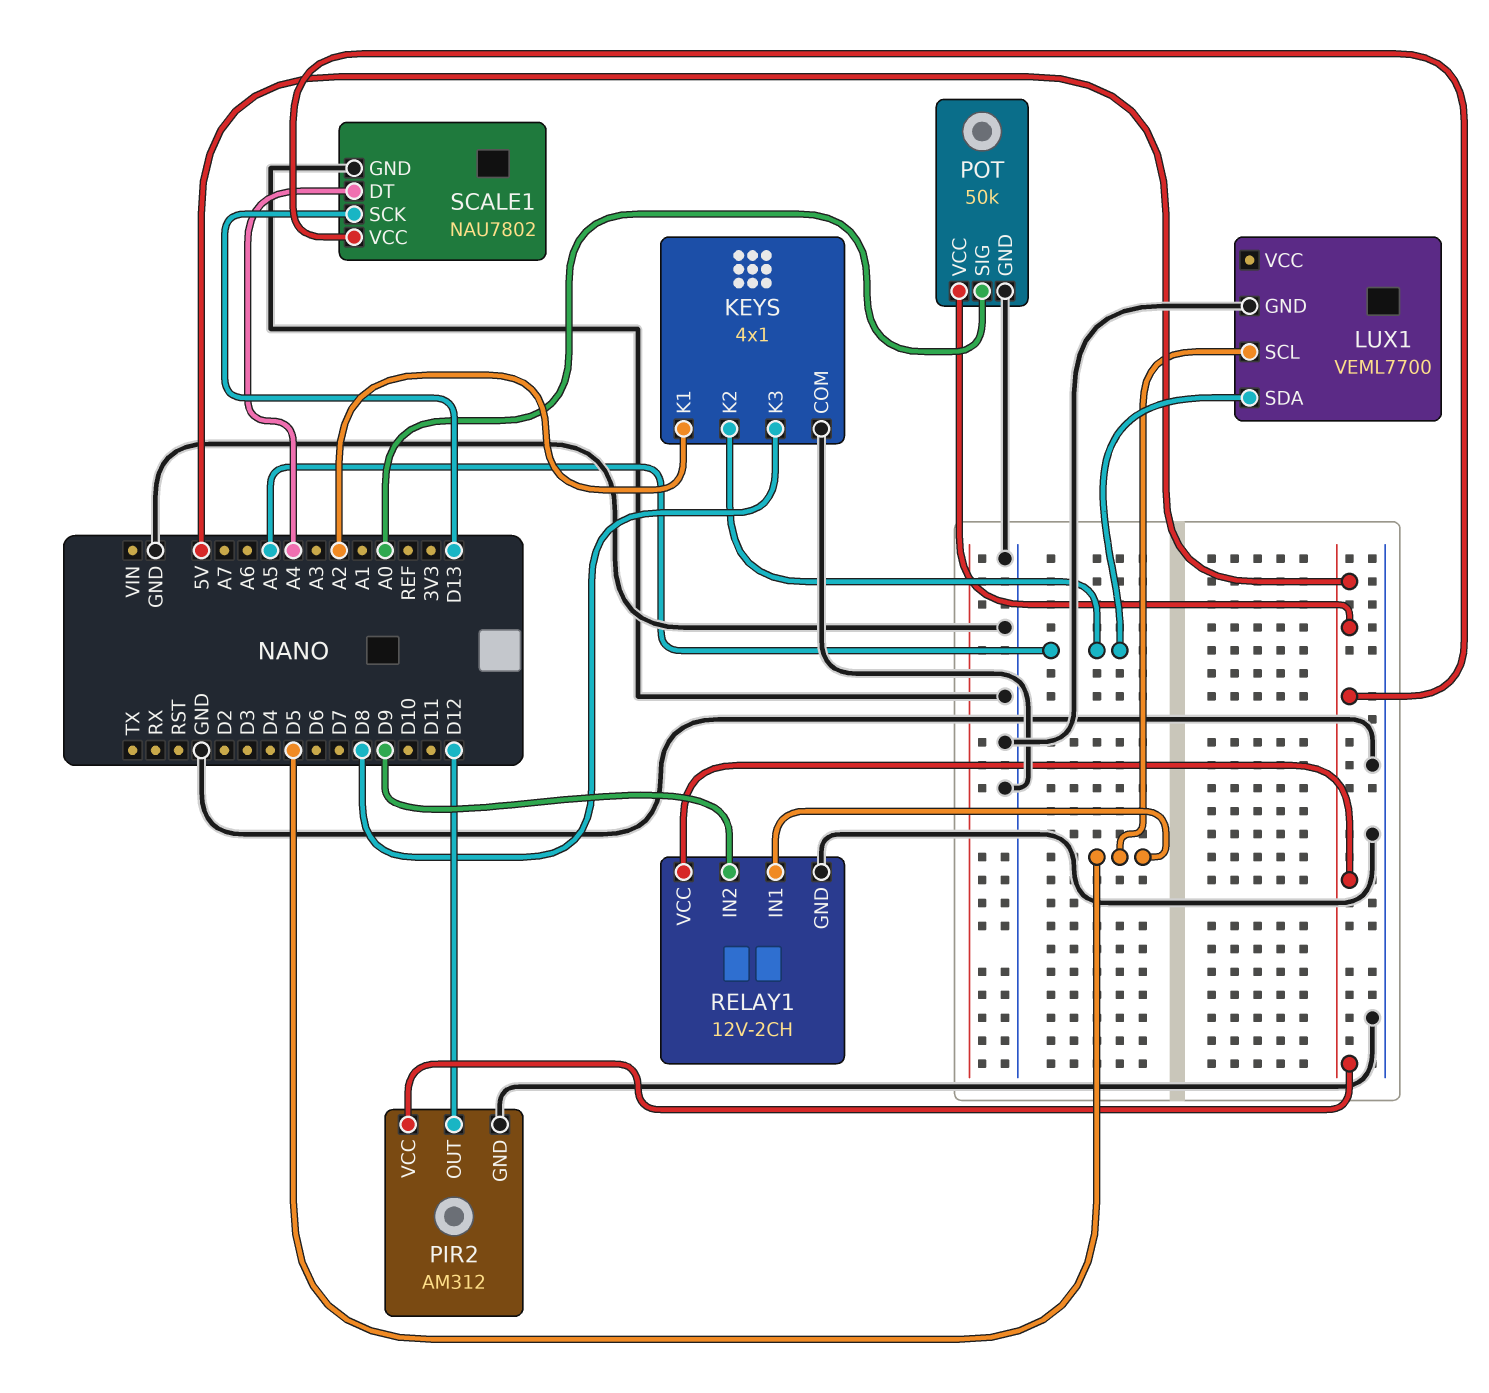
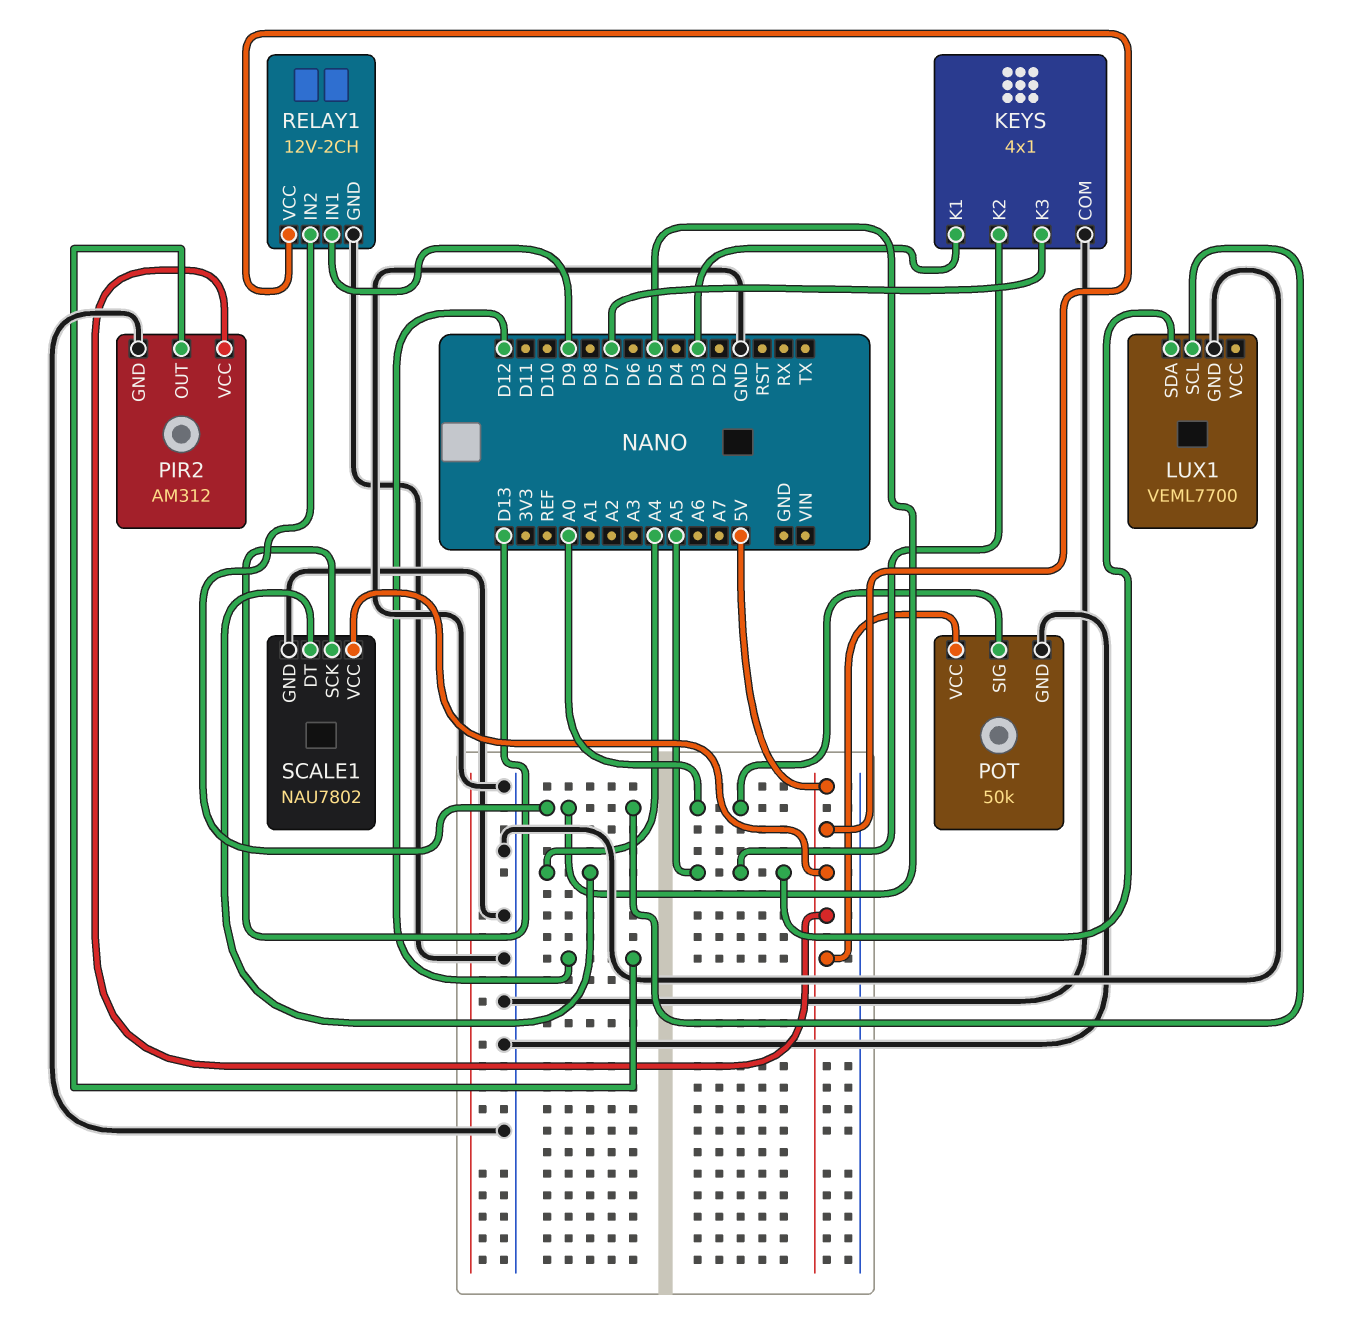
KEYS pin K1: A2 -> D3
KEYS pin K3: D8 -> D7
RELAY1 pin IN1: D5 -> D9
RELAY1 pin IN2: D9 -> D5

